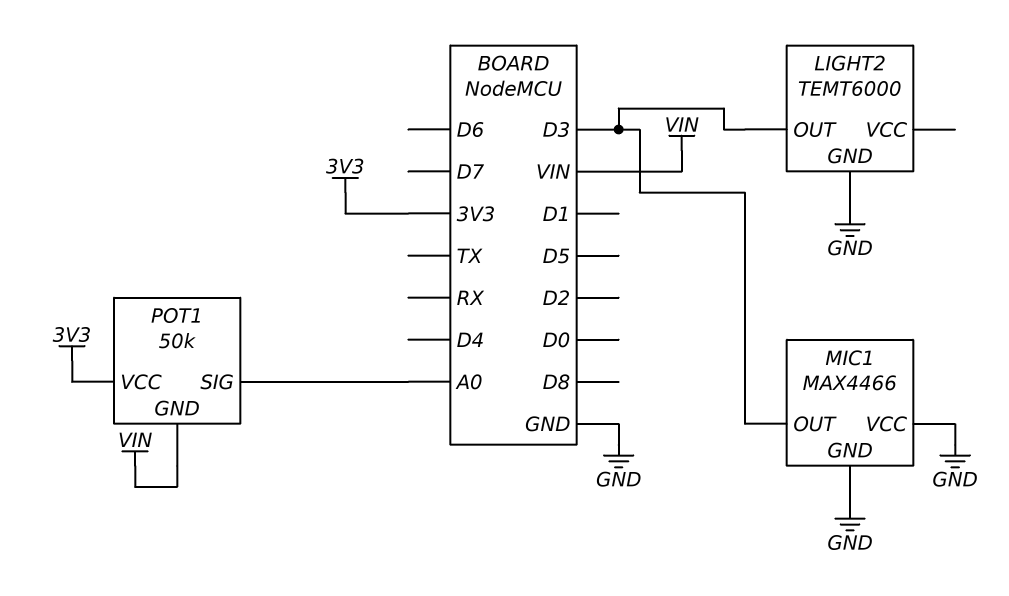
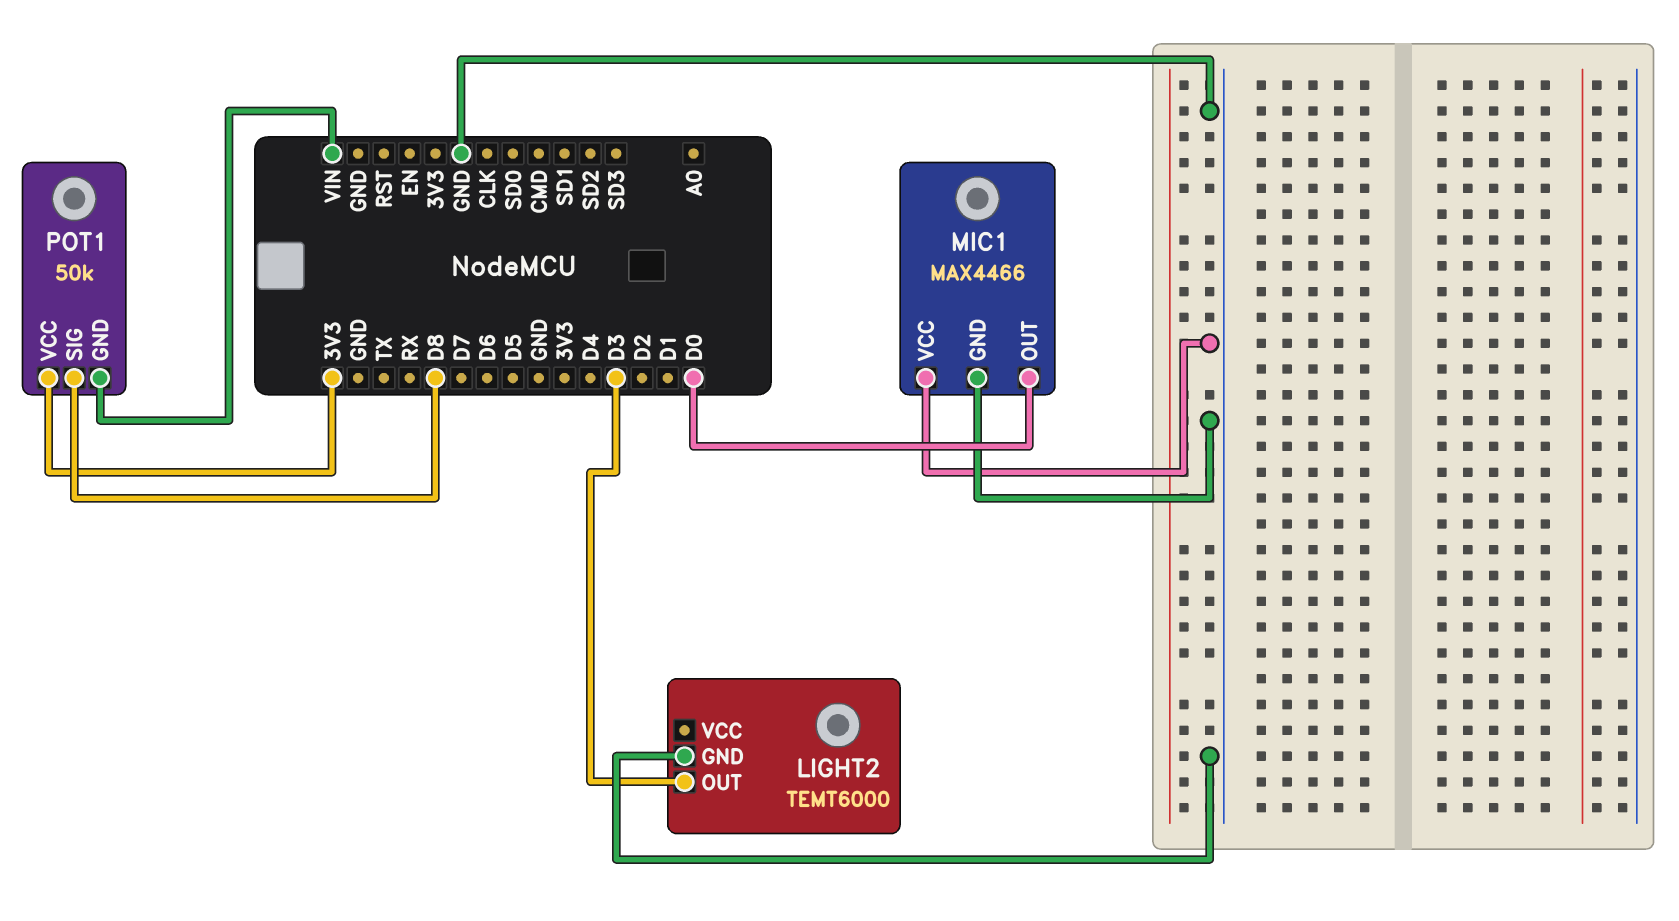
MIC1 pin OUT: D3 -> D0
POT1 pin SIG: A0 -> D8

